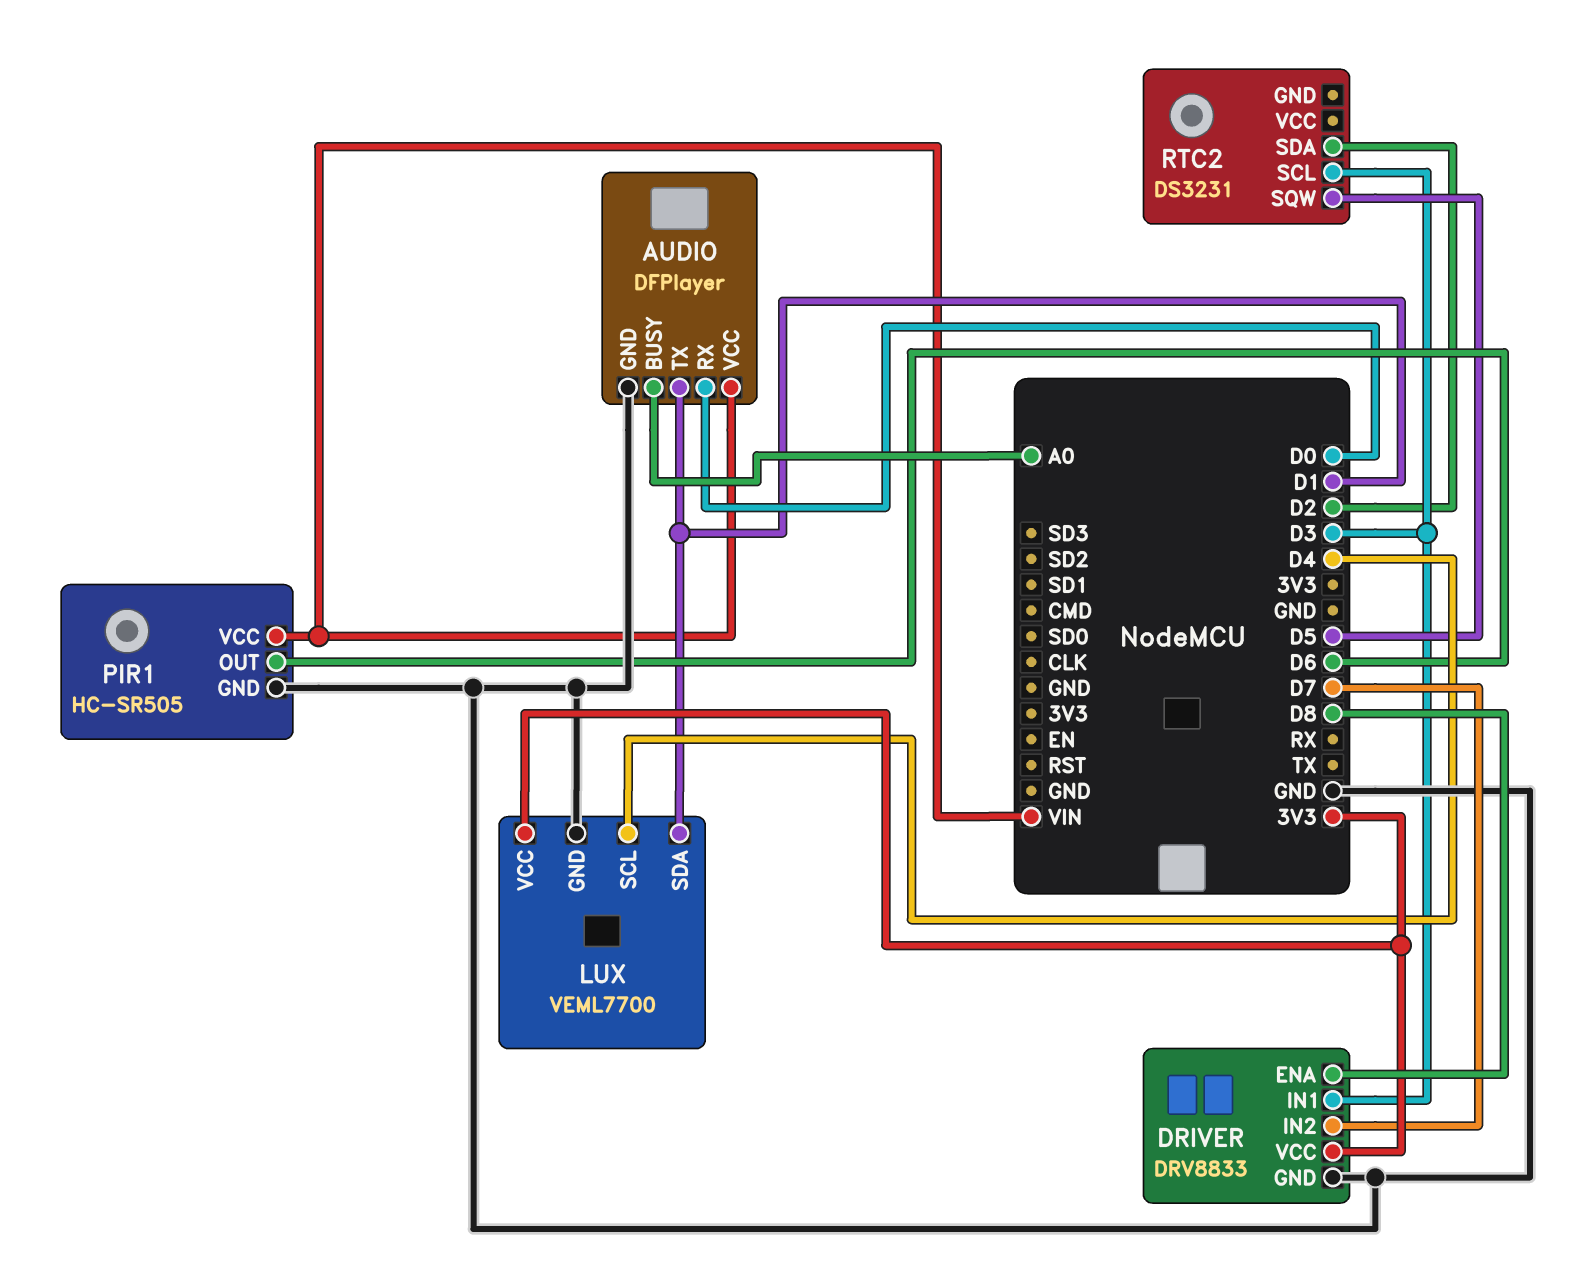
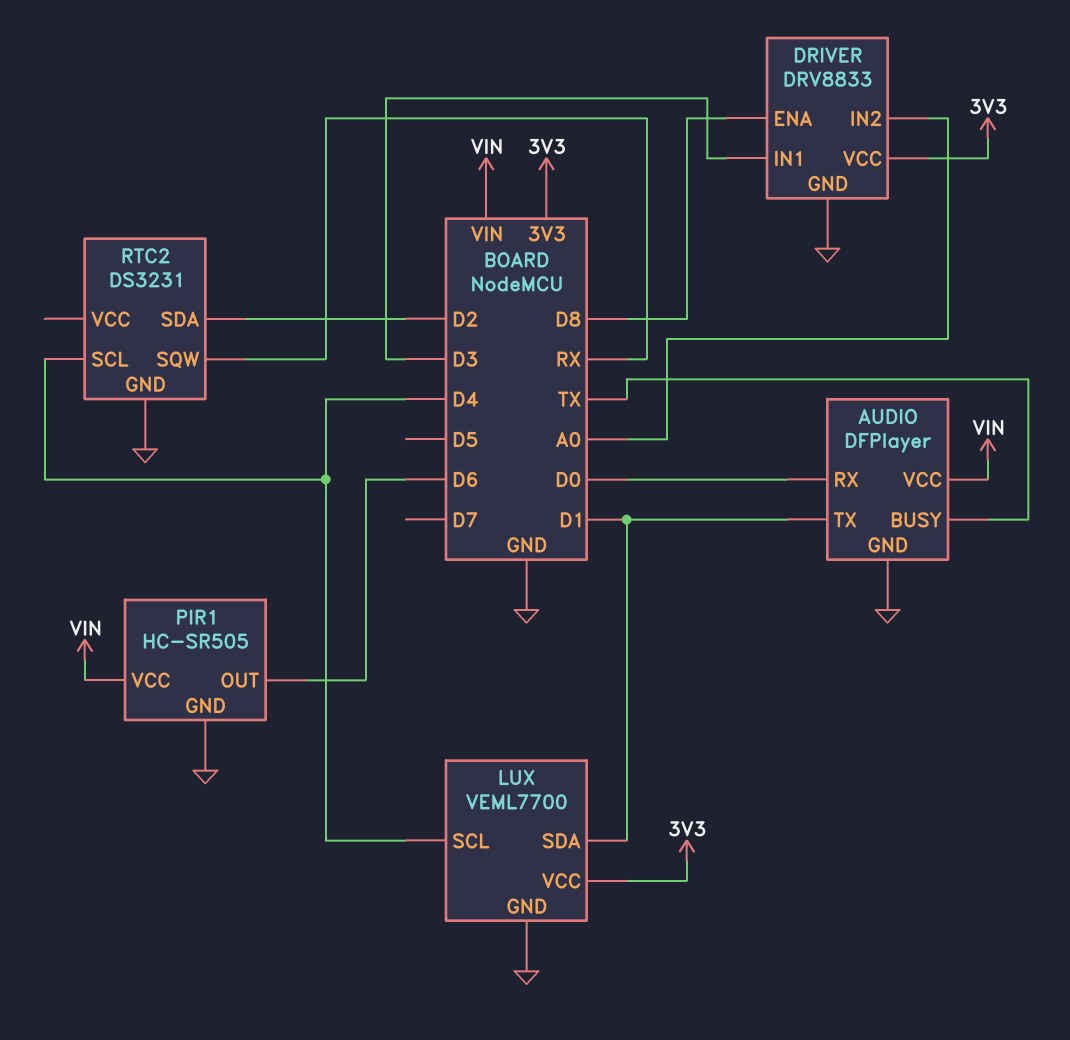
AUDIO pin BUSY: A0 -> TX
DRIVER pin IN2: D7 -> A0
RTC2 pin GND: none -> GND
RTC2 pin SCL: D3 -> D4
RTC2 pin SQW: D5 -> RX

